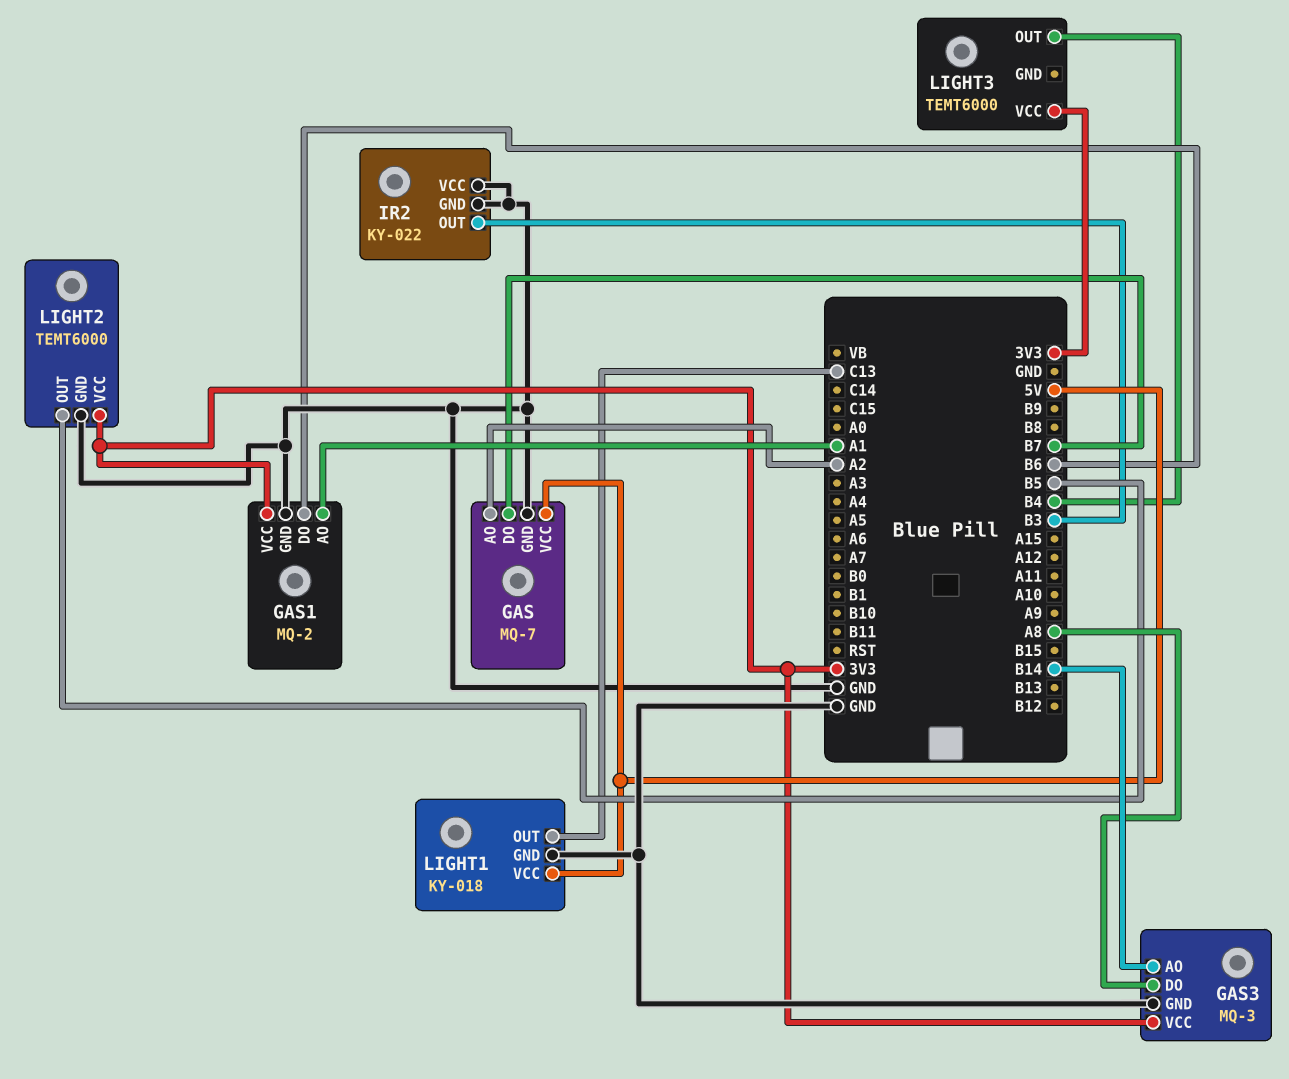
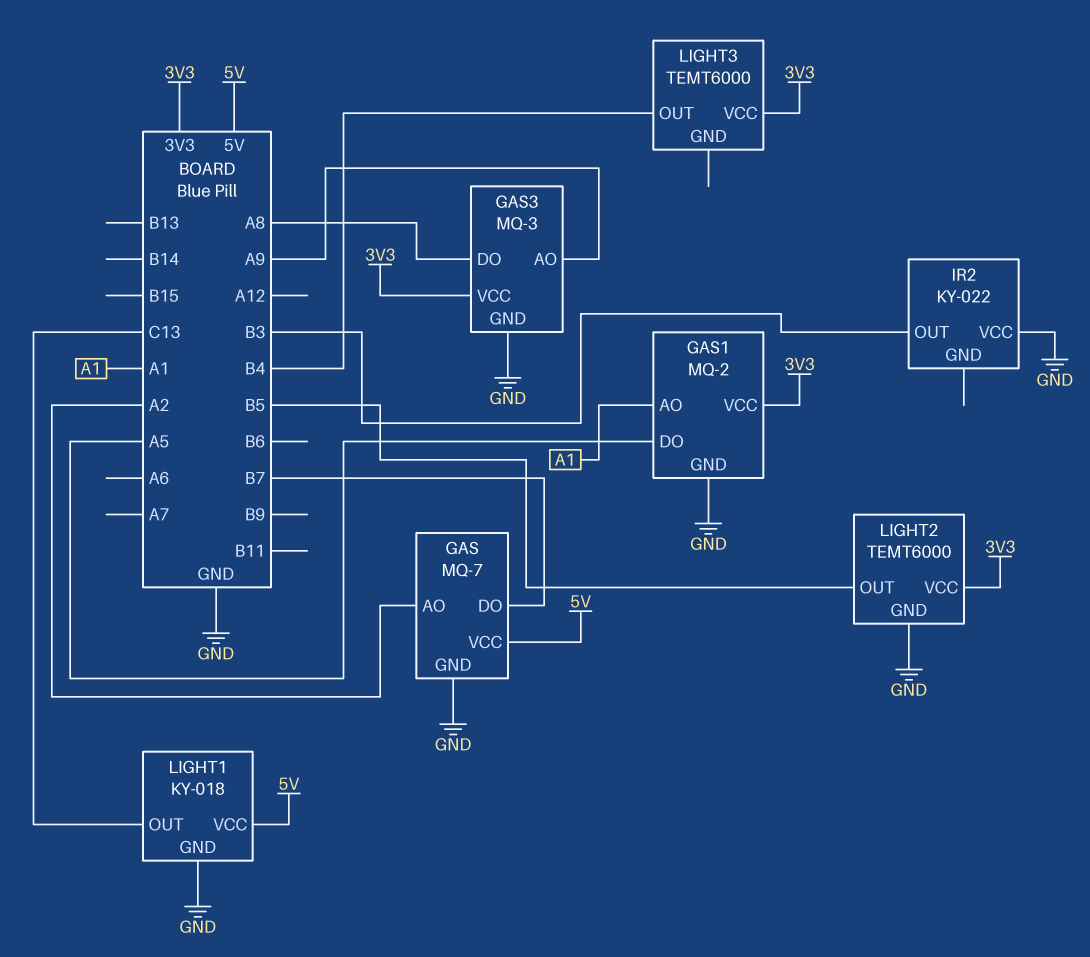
GAS1 pin DO: B6 -> A5
GAS3 pin AO: B14 -> A9
IR2 pin GND: GND -> none

